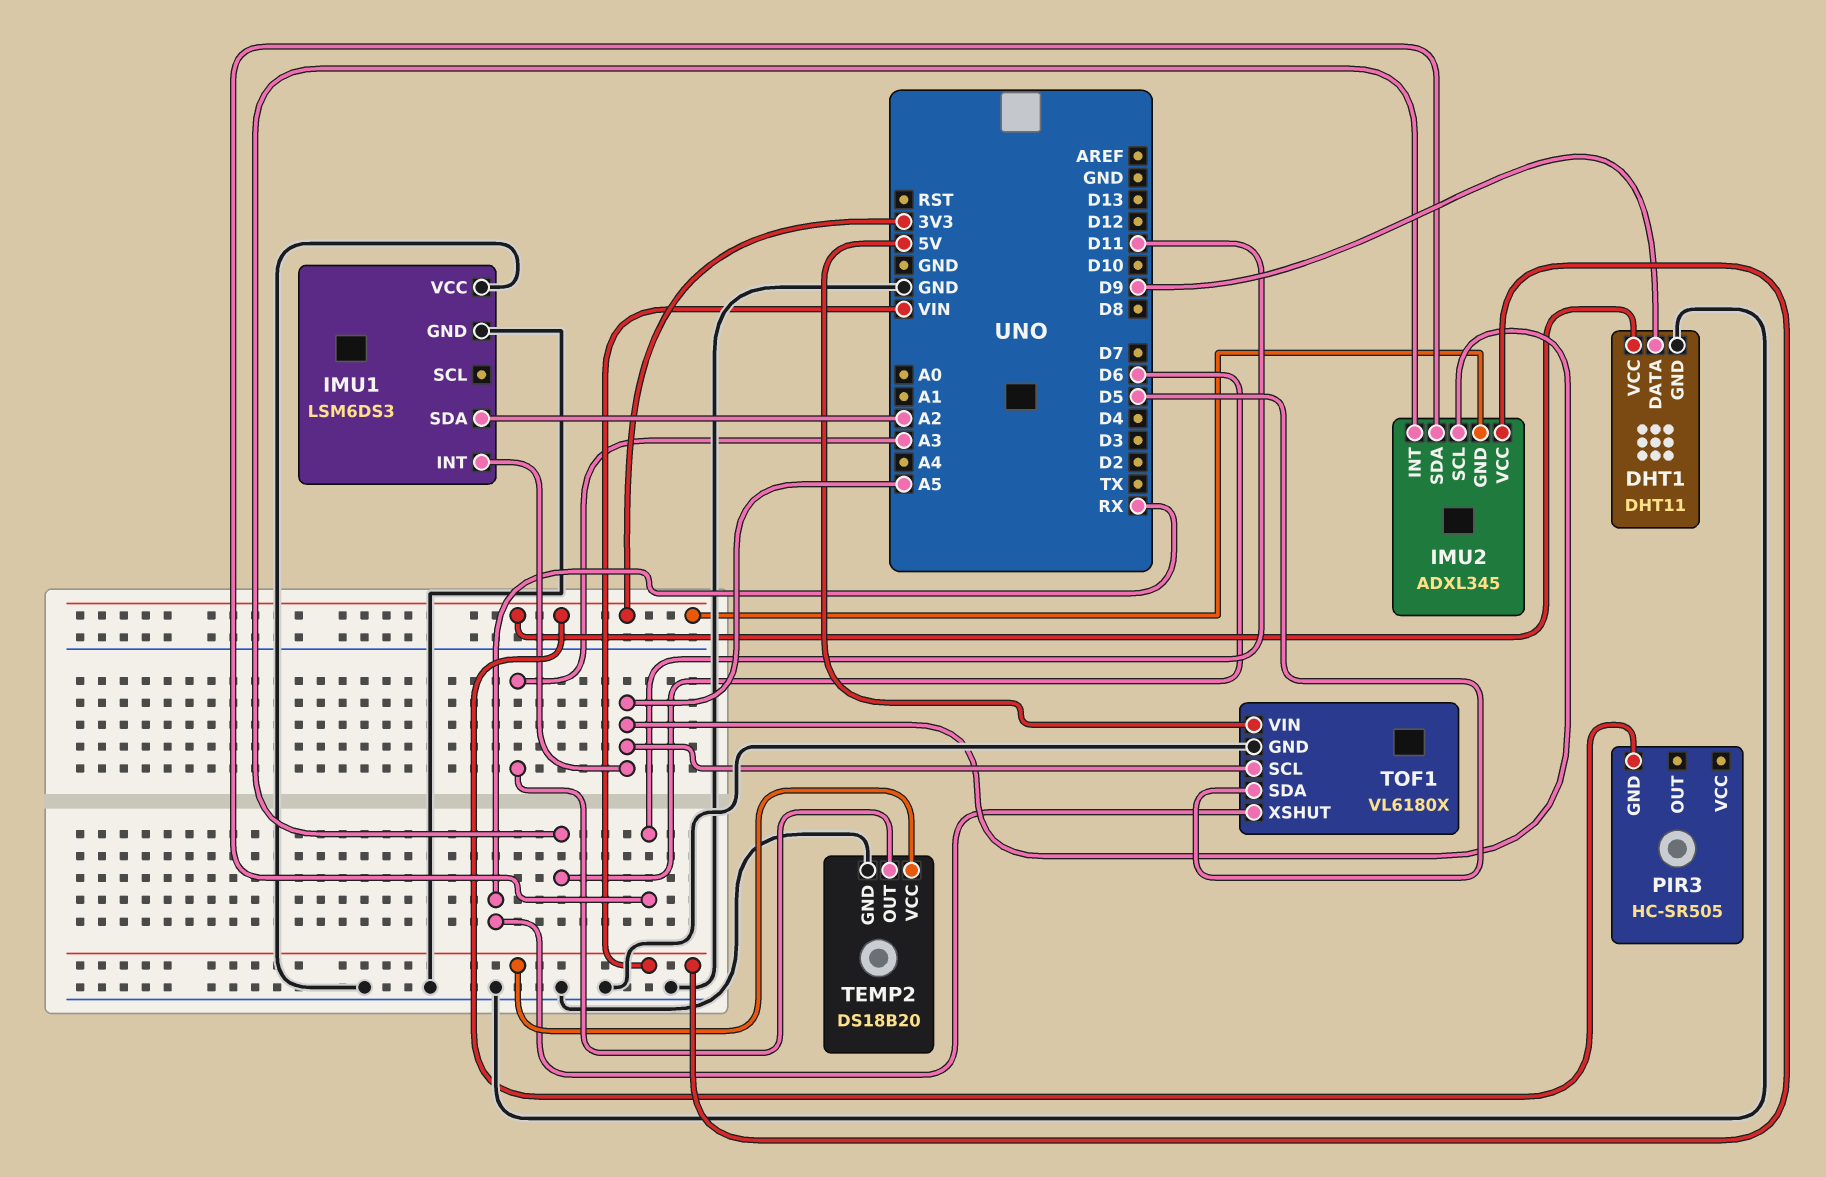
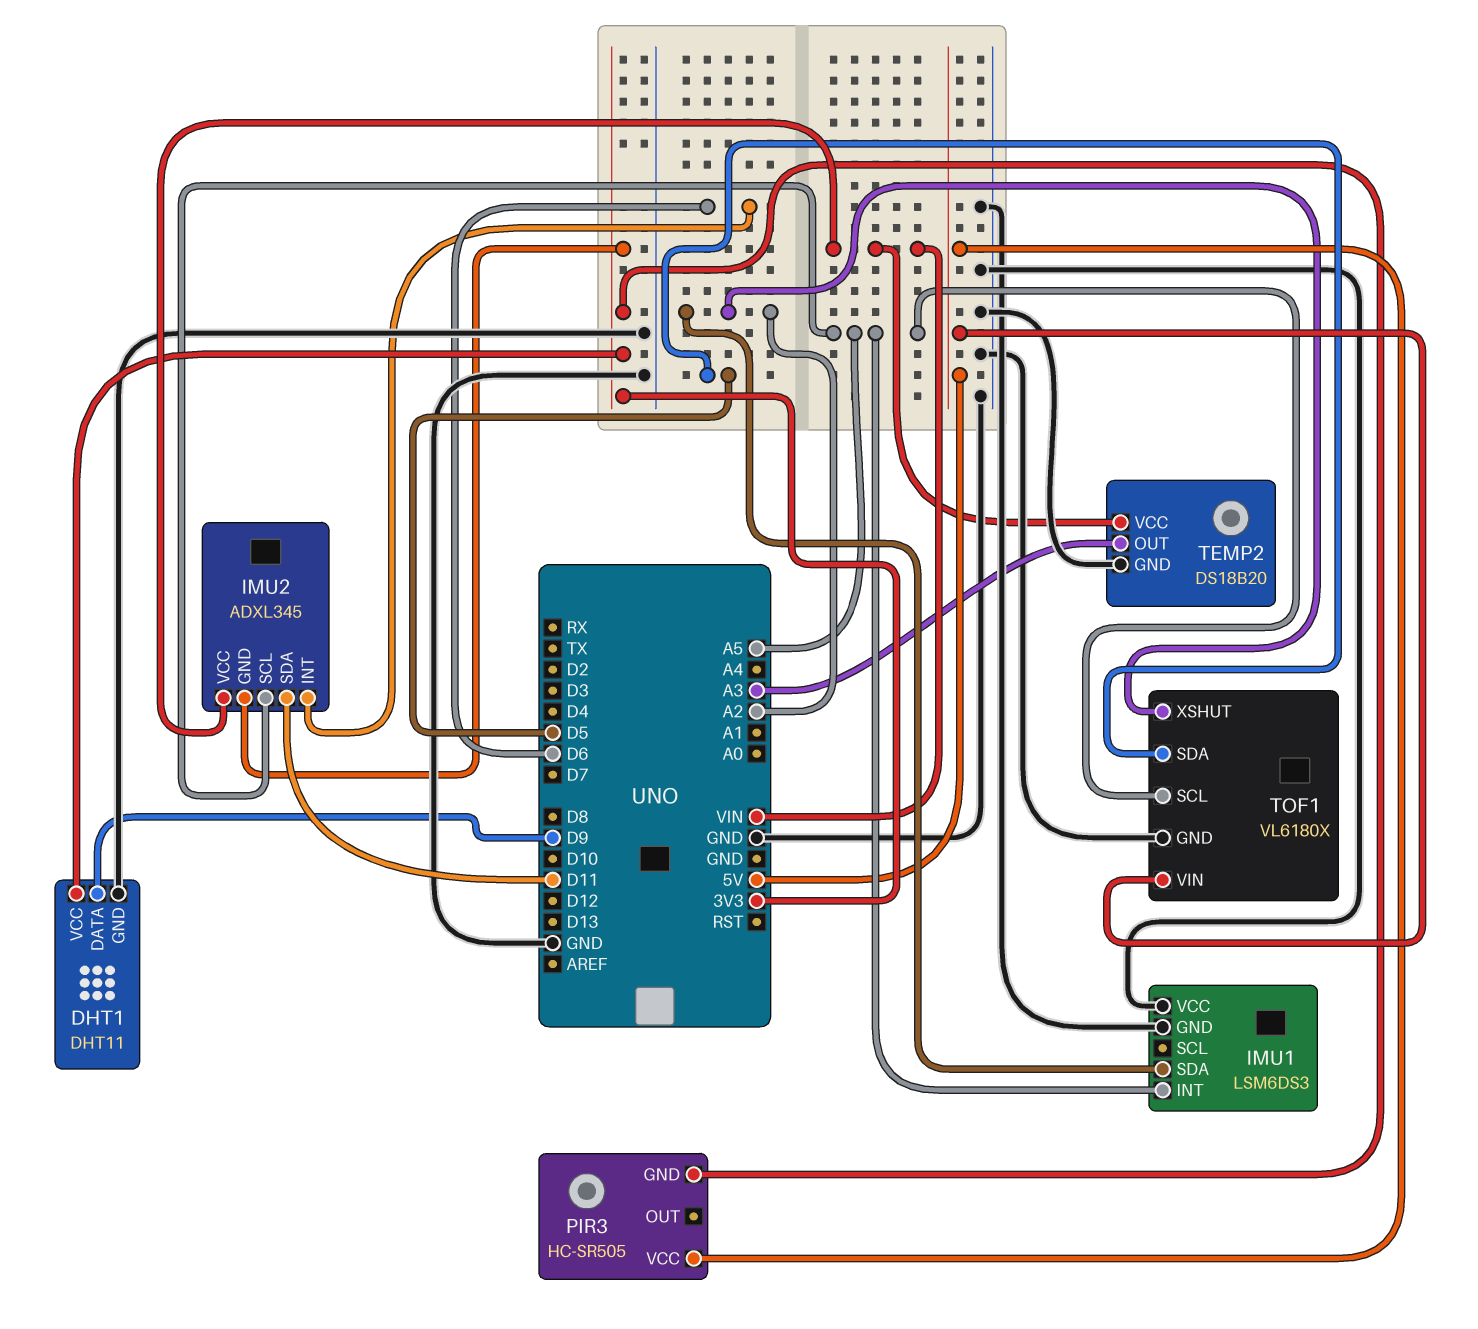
PIR3 pin VCC: none -> 5V
TOF1 pin XSHUT: RX -> A2

